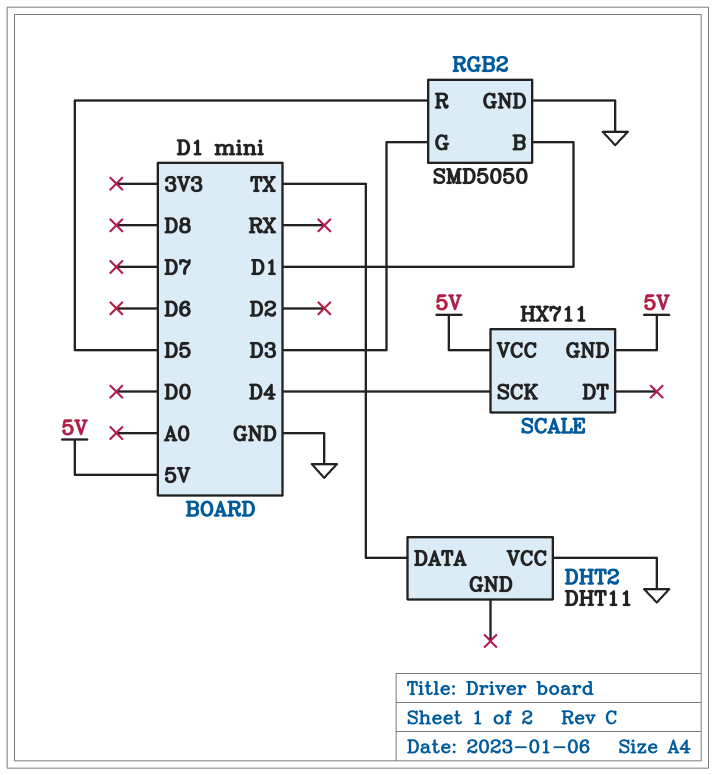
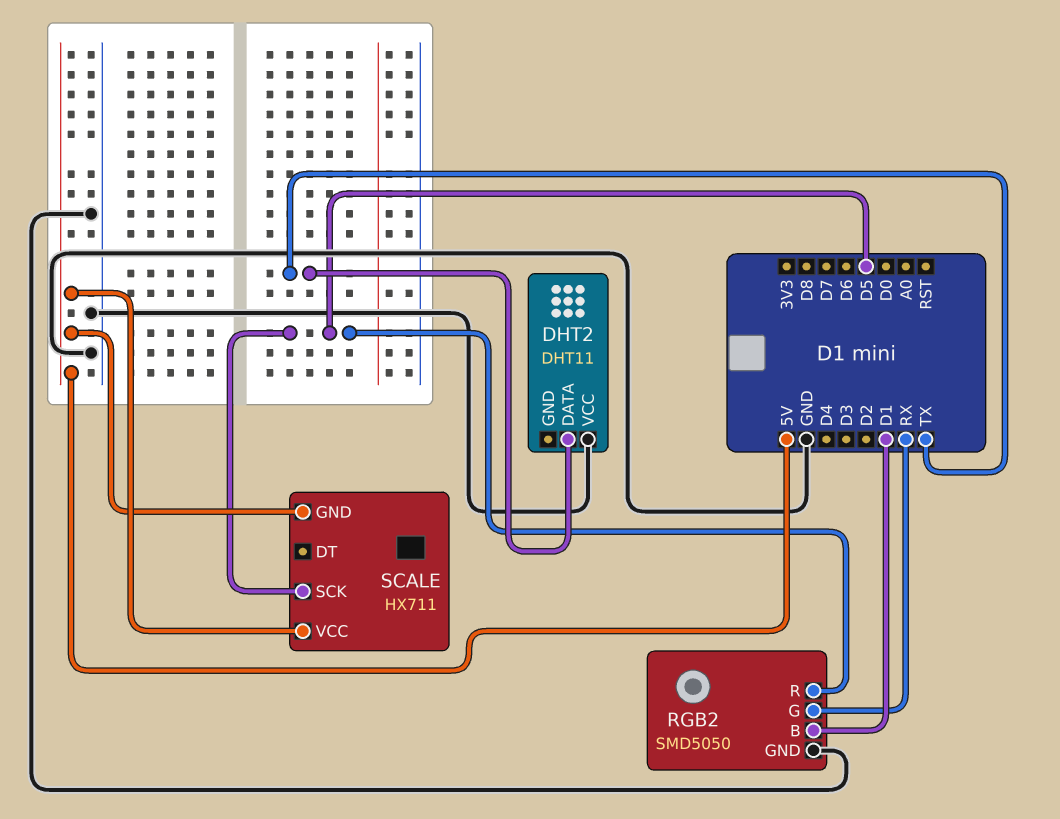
RGB2 pin G: D3 -> RX
SCALE pin SCK: D4 -> D5

